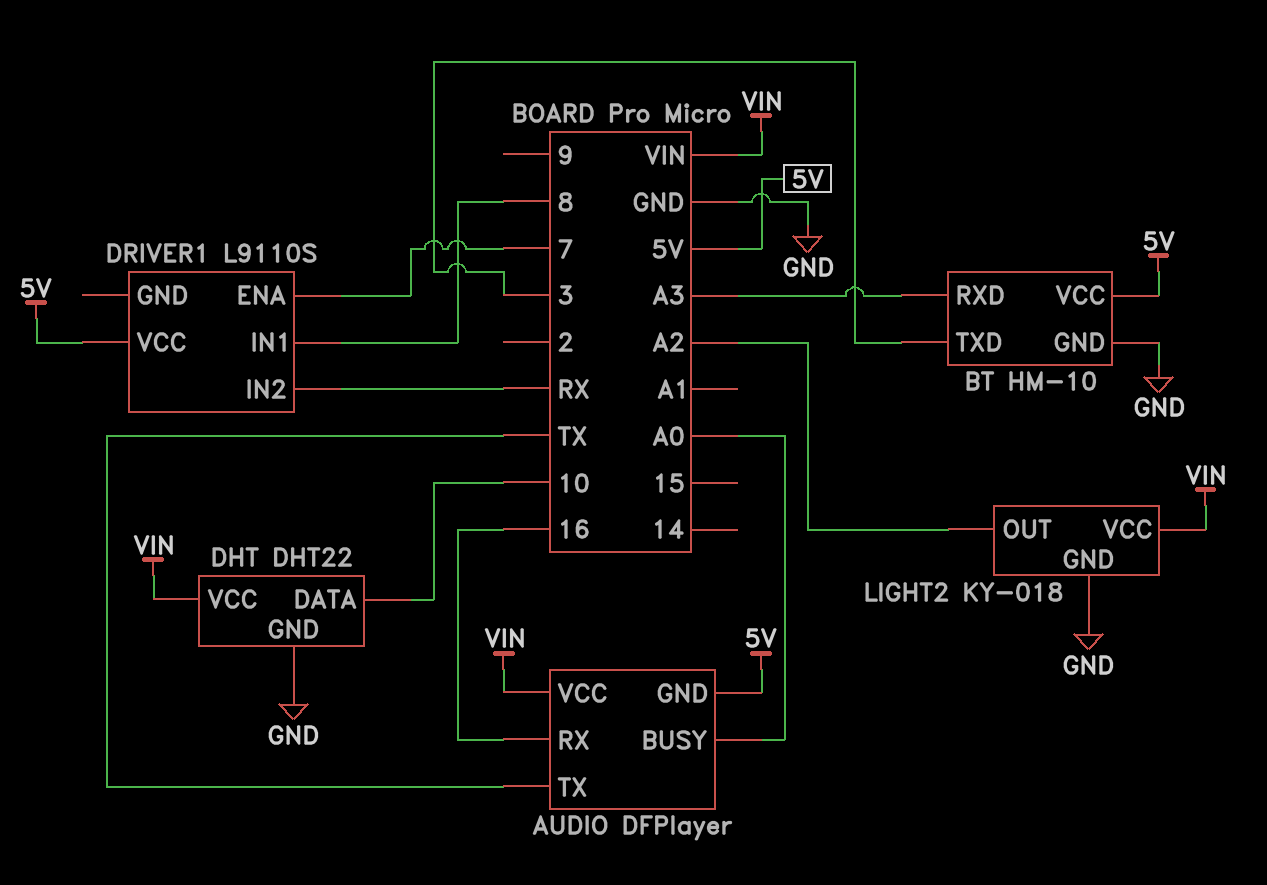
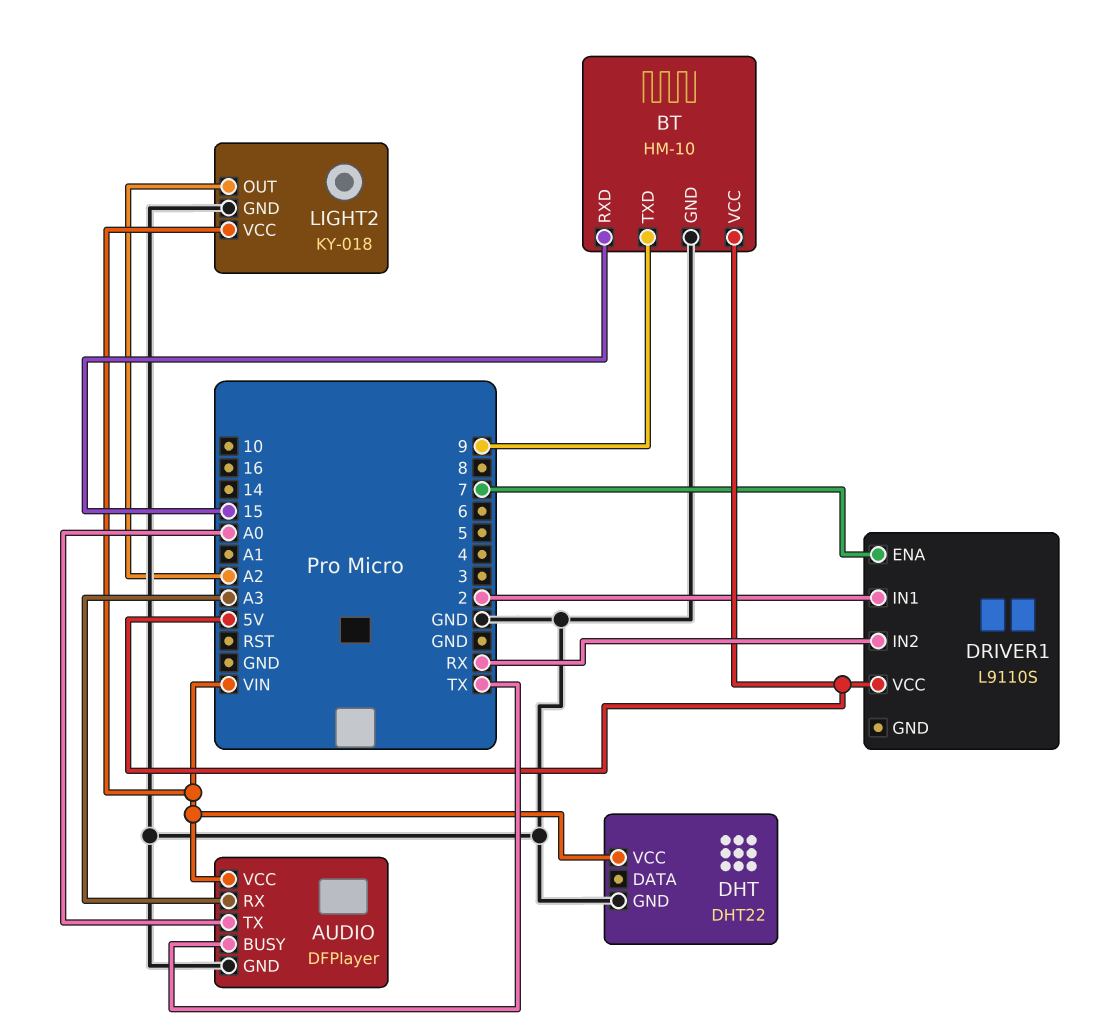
AUDIO pin BUSY: A0 -> TX
AUDIO pin GND: 5V -> GND
AUDIO pin RX: 16 -> A3
AUDIO pin TX: TX -> A0
BT pin RXD: A3 -> 15
BT pin TXD: 3 -> 9
DHT pin DATA: 10 -> none
DRIVER1 pin IN1: 8 -> 2

